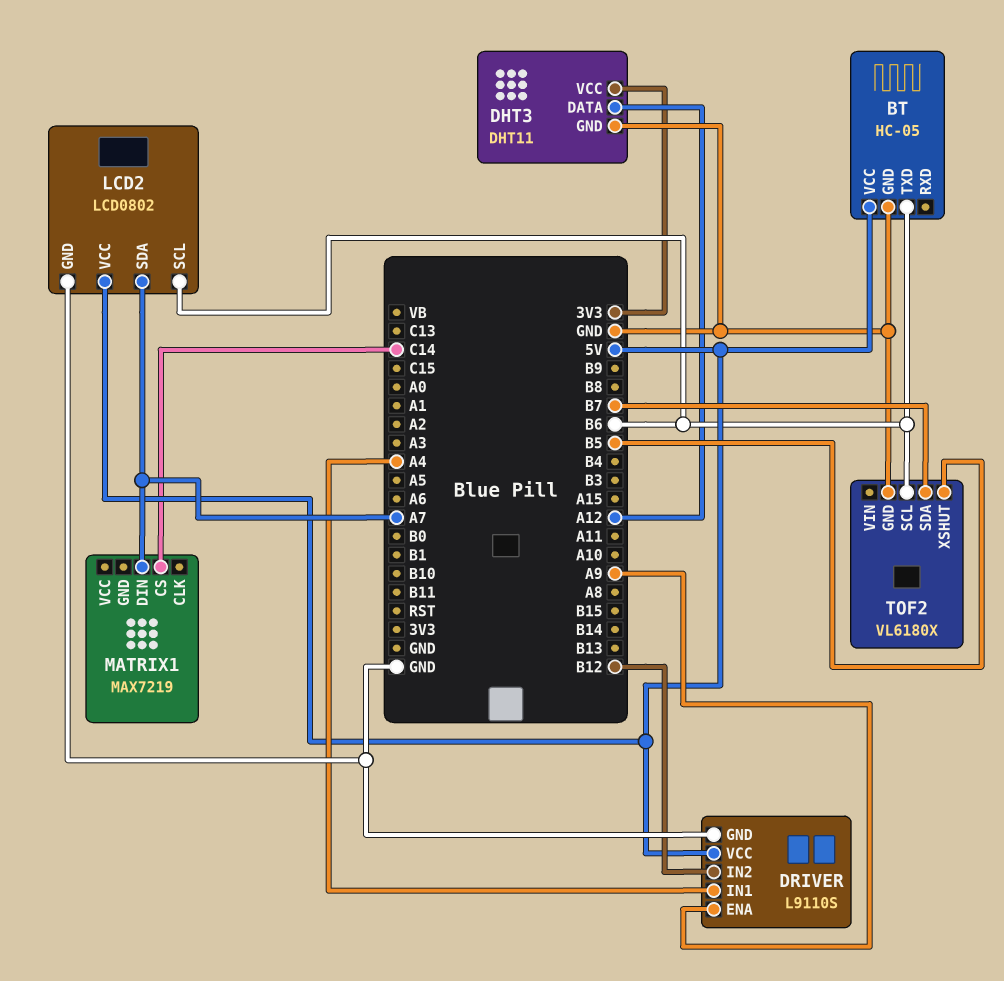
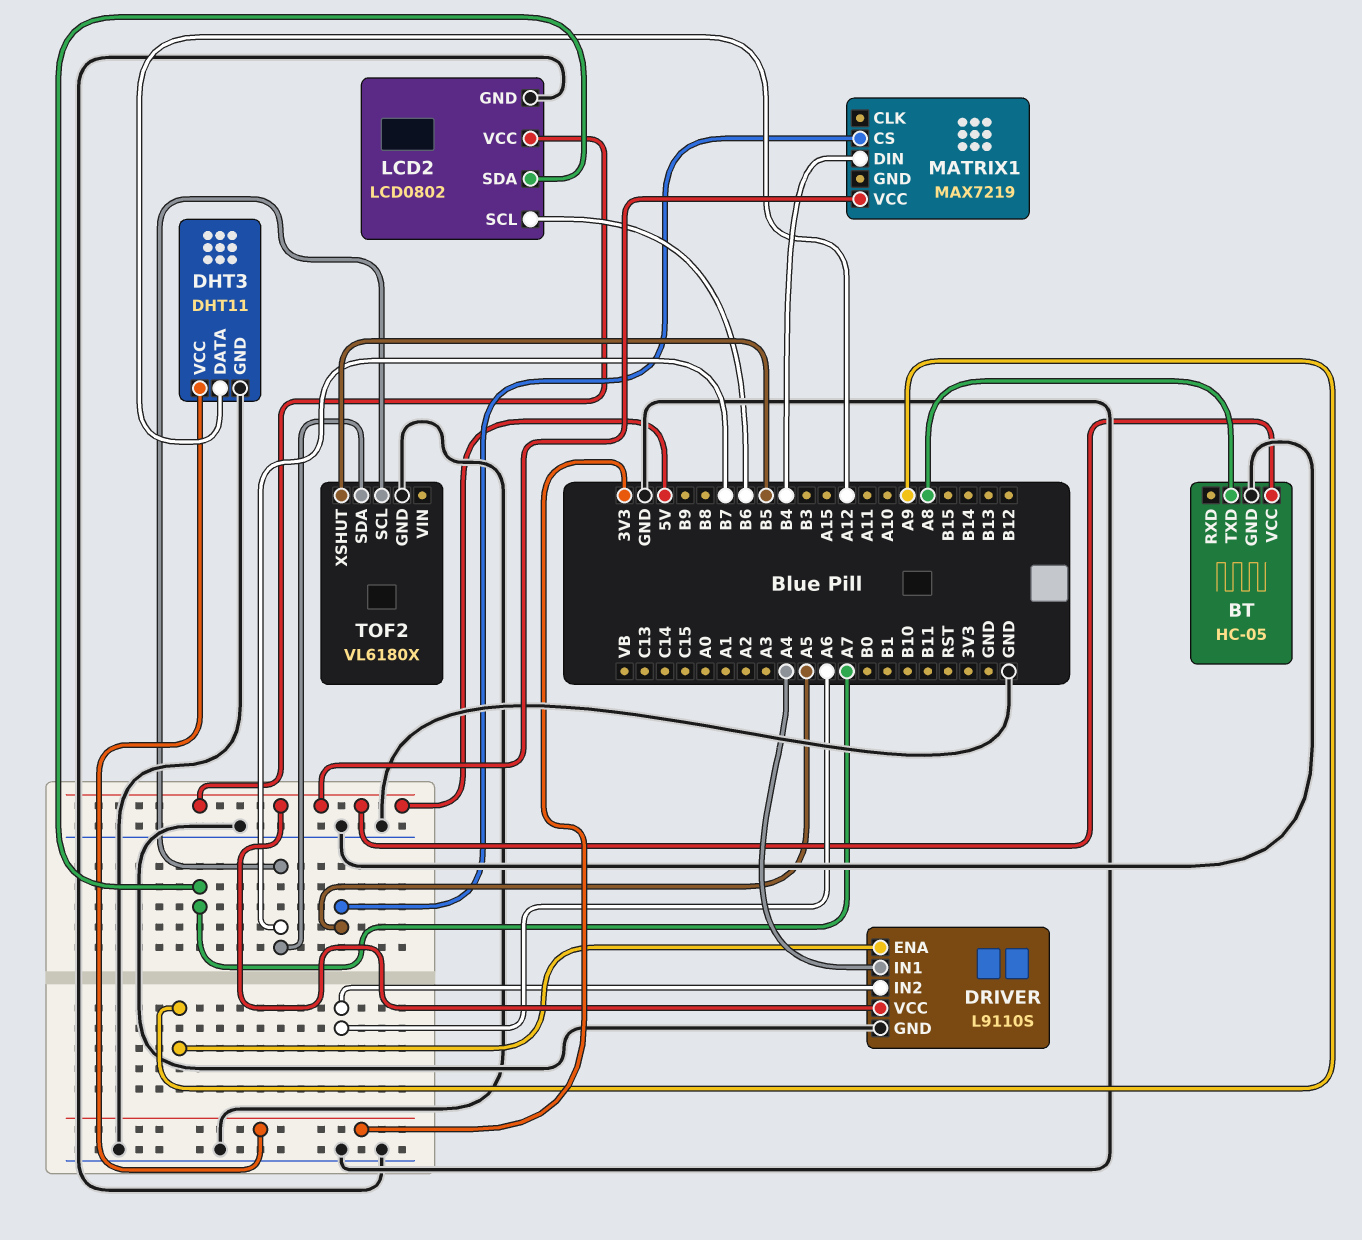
BT pin TXD: B6 -> A8
DRIVER pin IN2: B12 -> A6
MATRIX1 pin CS: C14 -> A5
MATRIX1 pin DIN: A7 -> B4
MATRIX1 pin VCC: none -> 5V
TOF2 pin SCL: B6 -> B7

